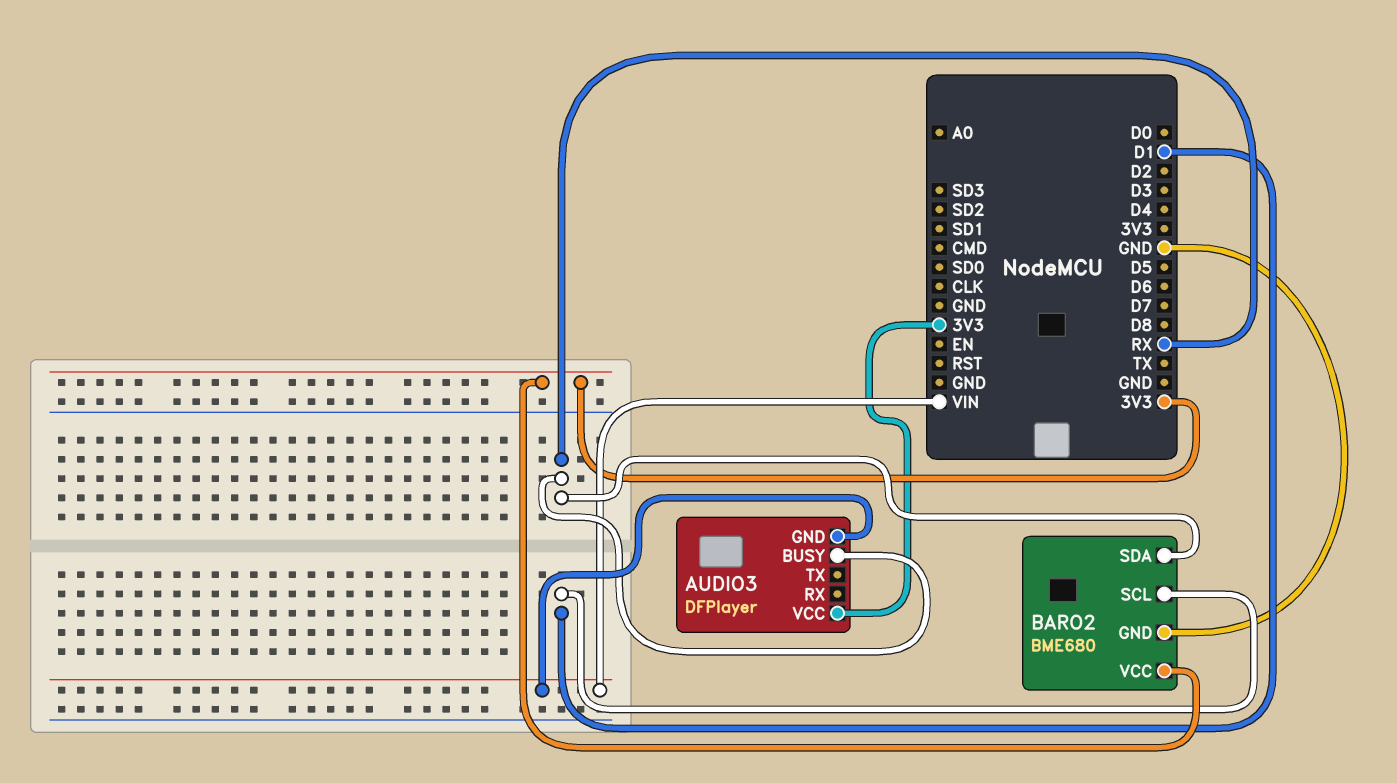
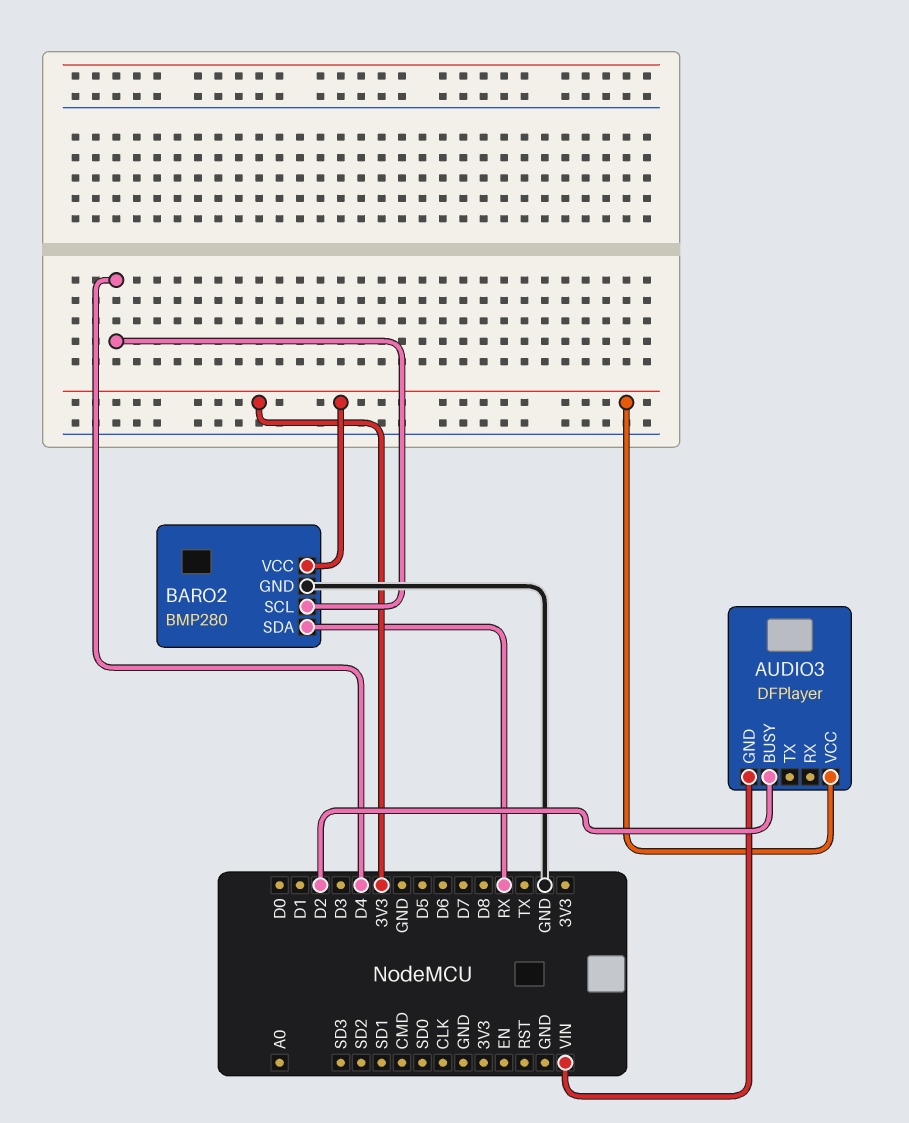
AUDIO3 pin BUSY: RX -> D2
BARO2: BME680 -> BMP280
BARO2 pin SCL: D1 -> D4

